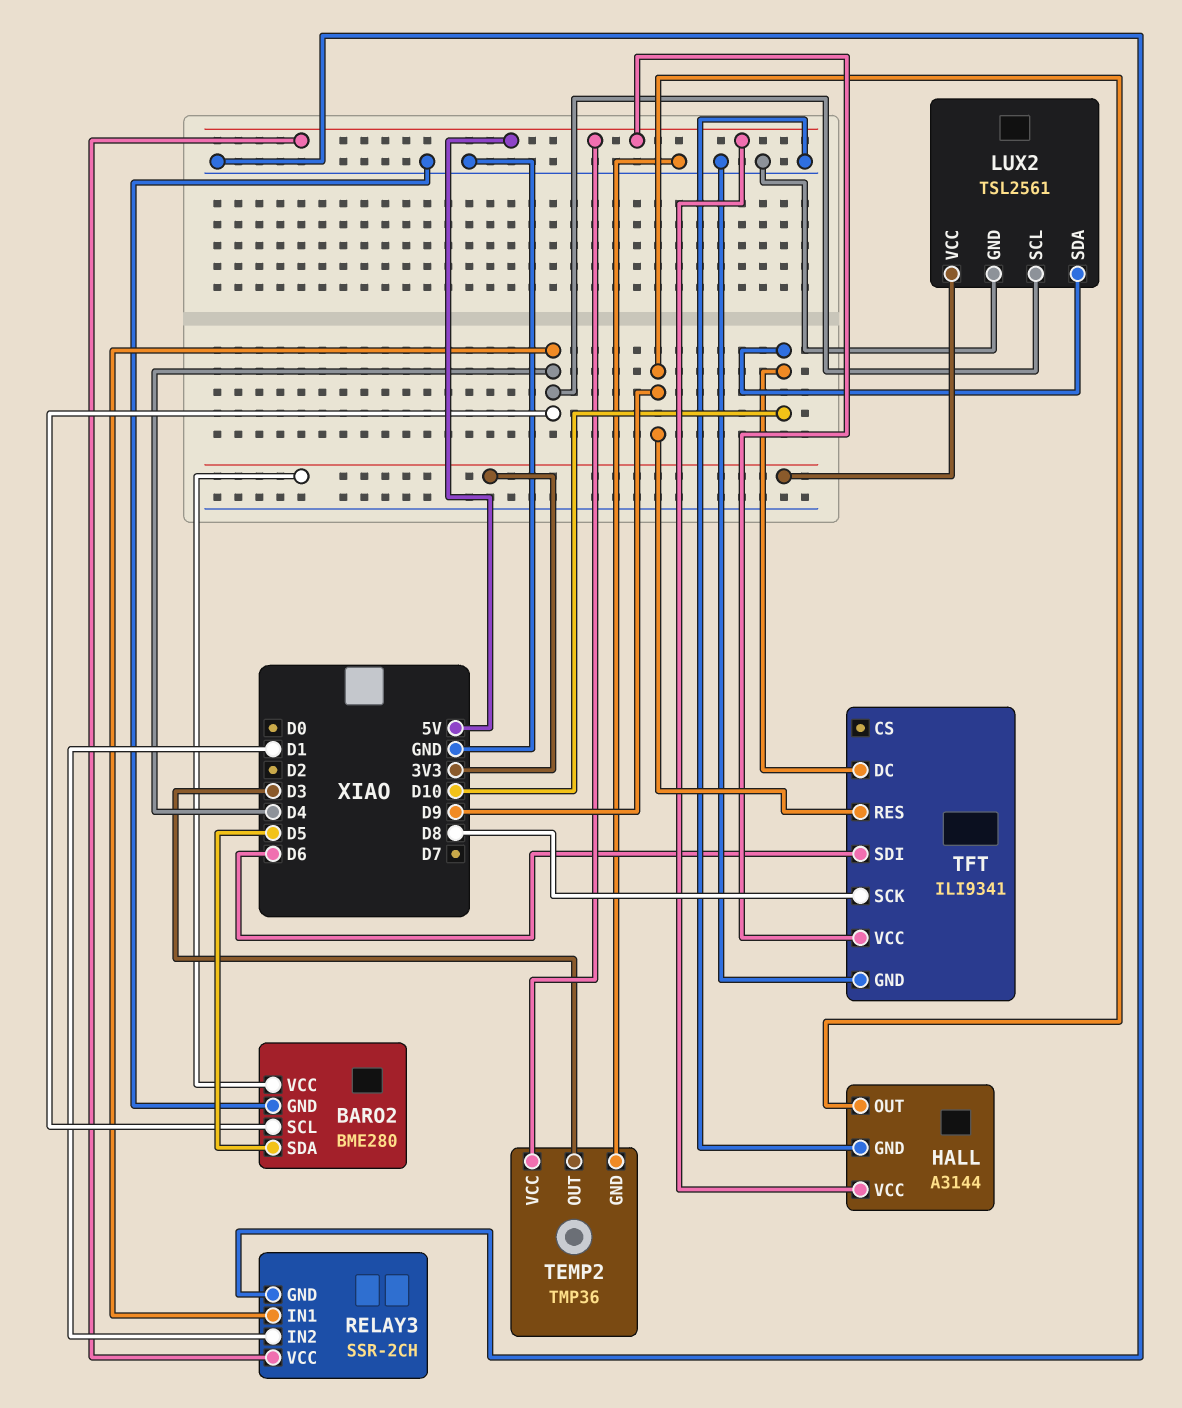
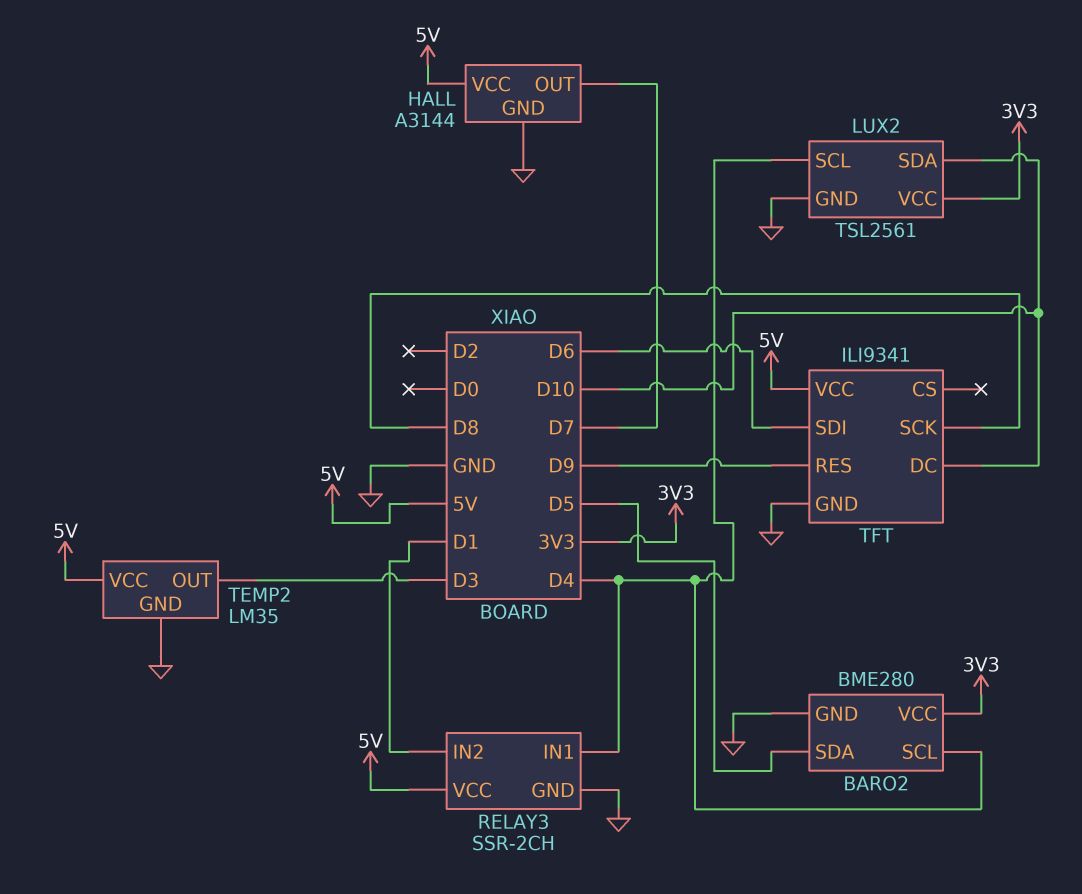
HALL pin OUT: D9 -> D7
TEMP2: TMP36 -> LM35

